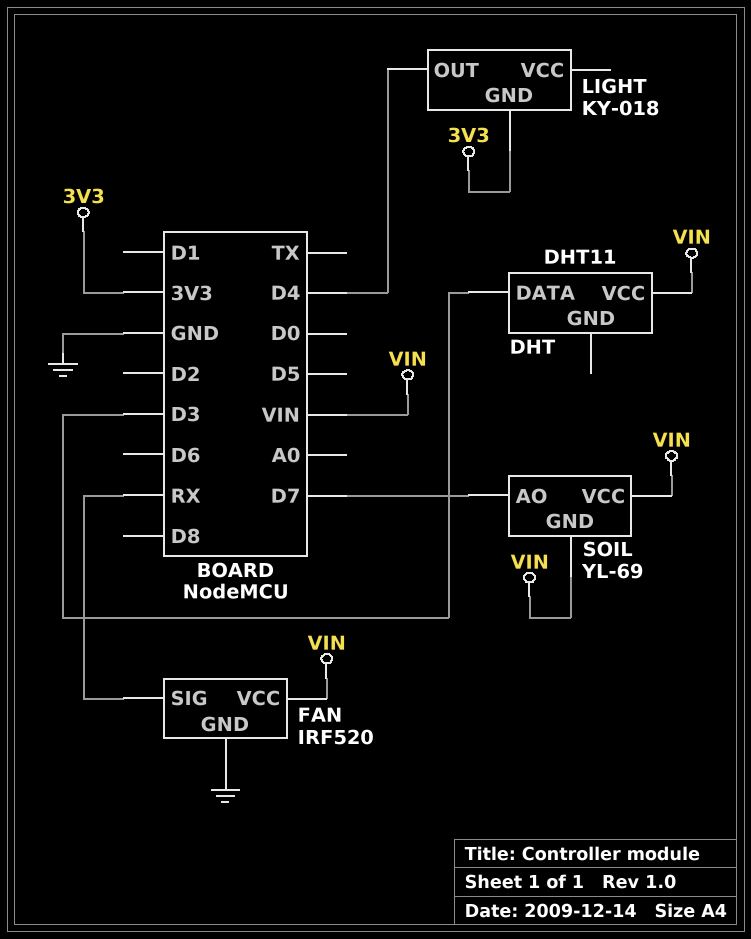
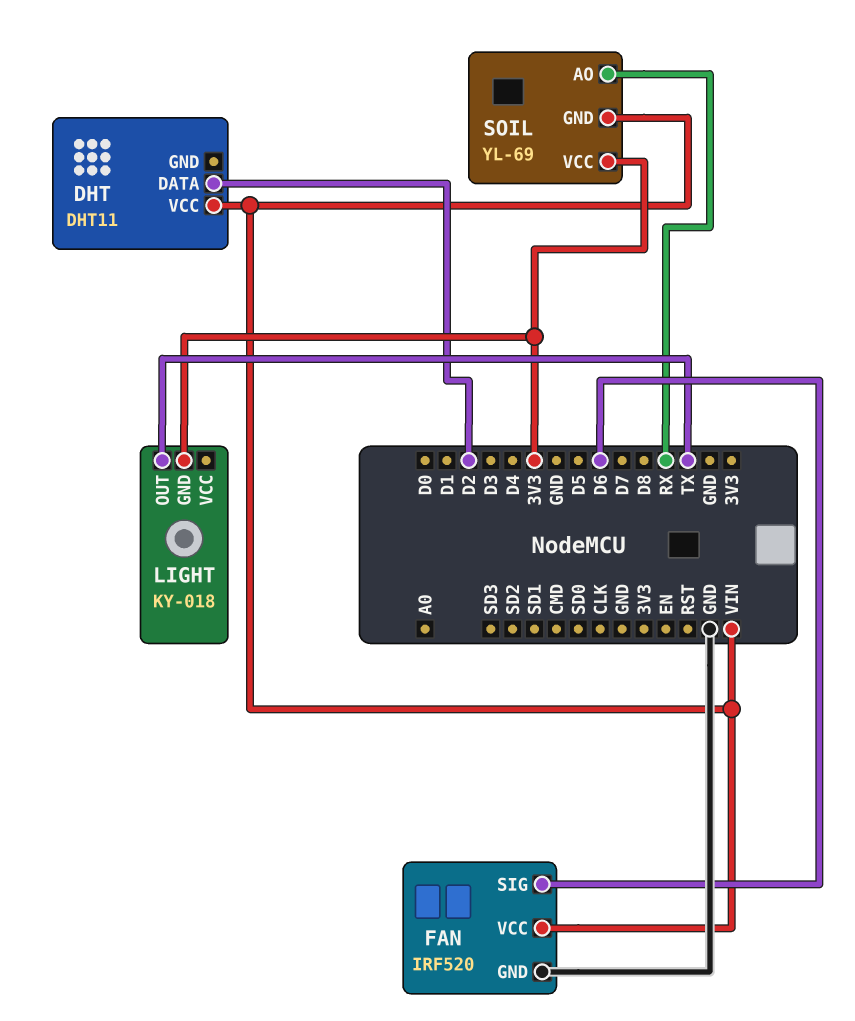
DHT pin DATA: D3 -> D2
FAN pin SIG: RX -> D6
LIGHT pin OUT: D4 -> TX
SOIL pin AO: D7 -> RX
SOIL pin VCC: VIN -> 3V3

